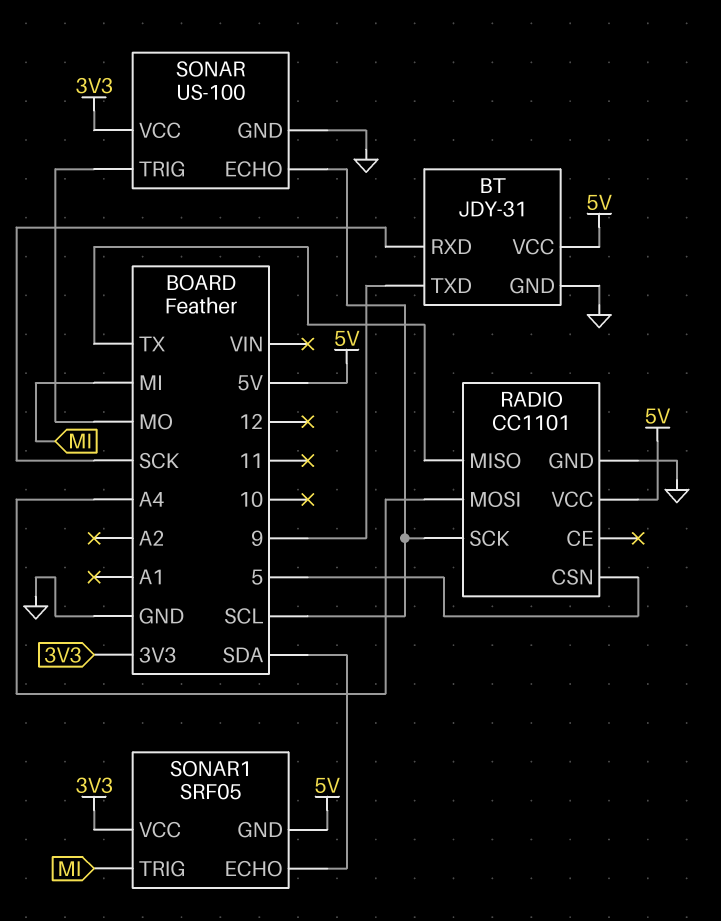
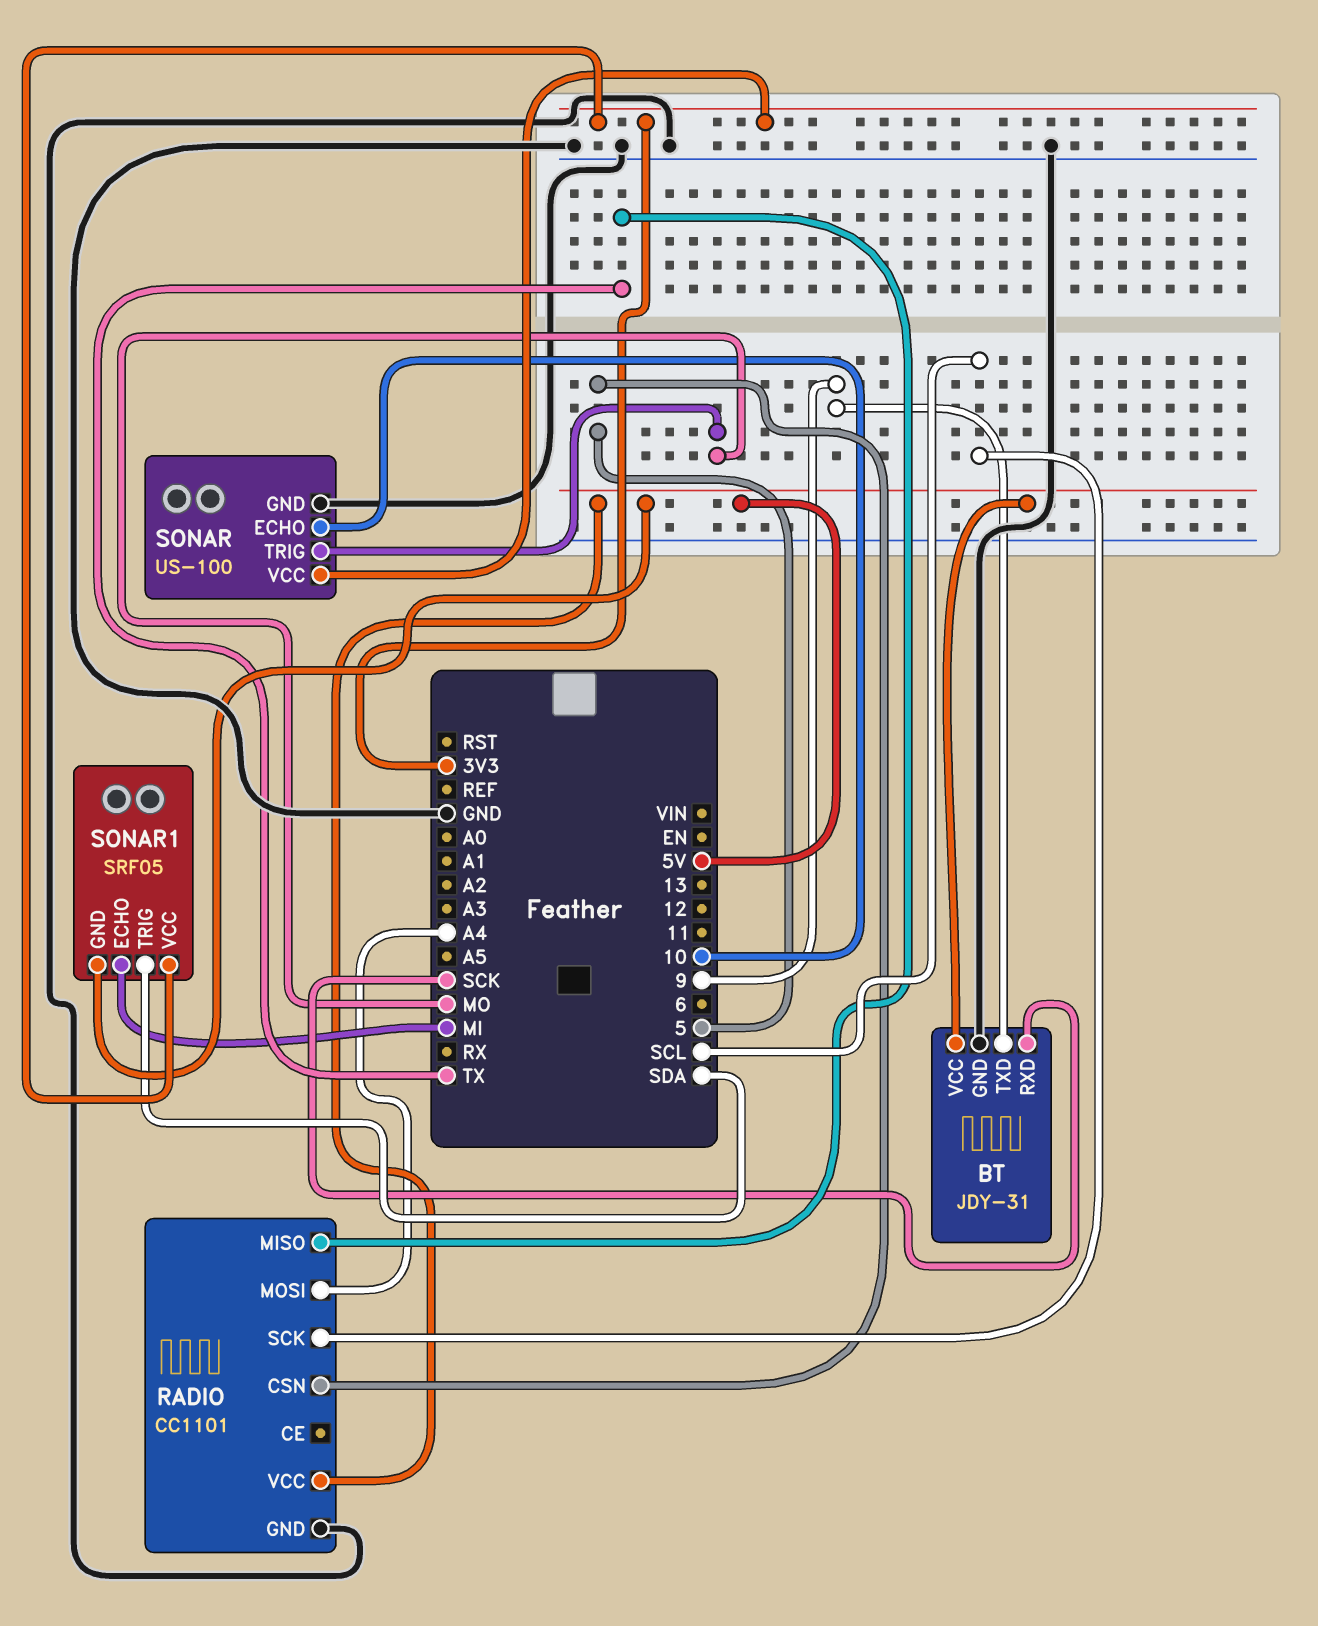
SONAR pin ECHO: SCL -> 10
SONAR1 pin ECHO: SDA -> MI
SONAR1 pin TRIG: MI -> SDA

